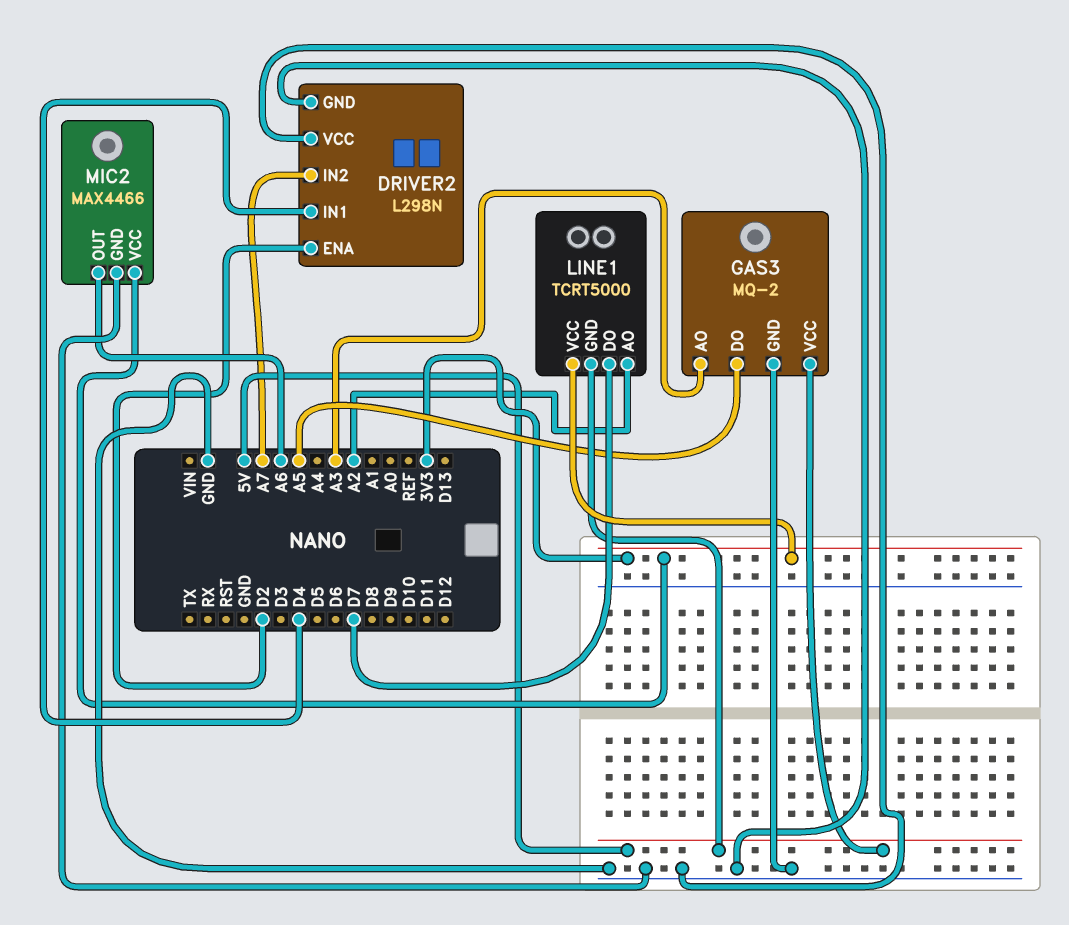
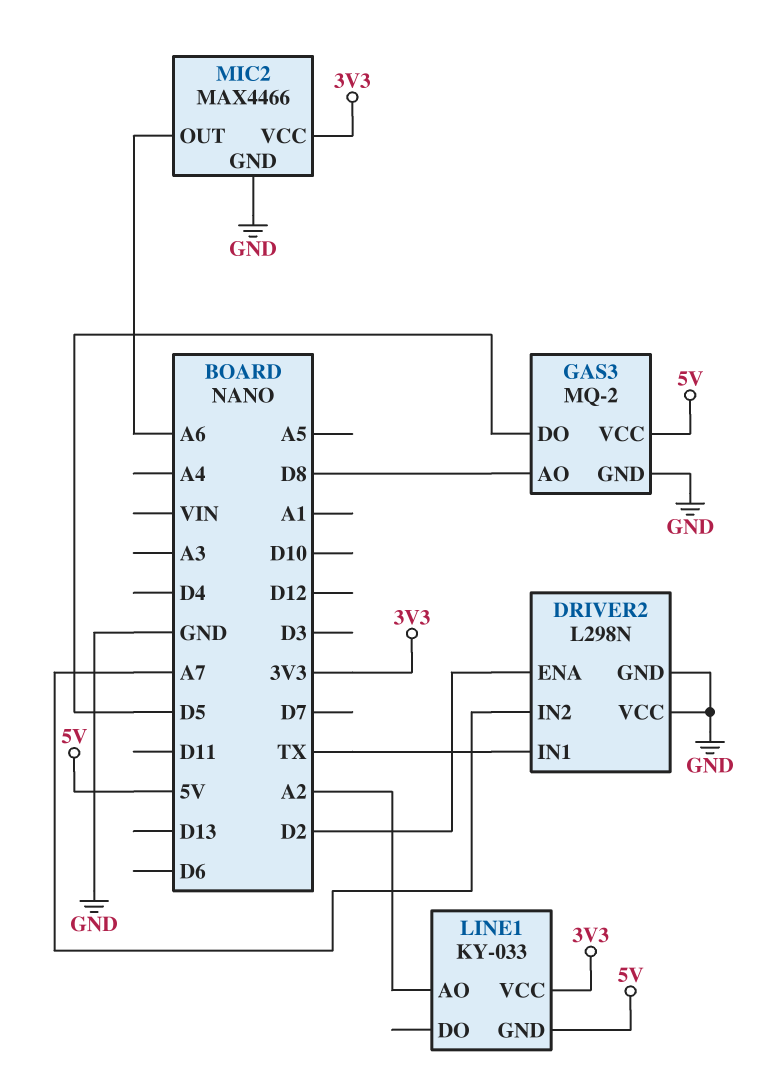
DRIVER2 pin IN1: D4 -> TX
GAS3 pin AO: A3 -> D8
GAS3 pin DO: A5 -> D5
LINE1: TCRT5000 -> KY-033
LINE1 pin DO: D7 -> none

